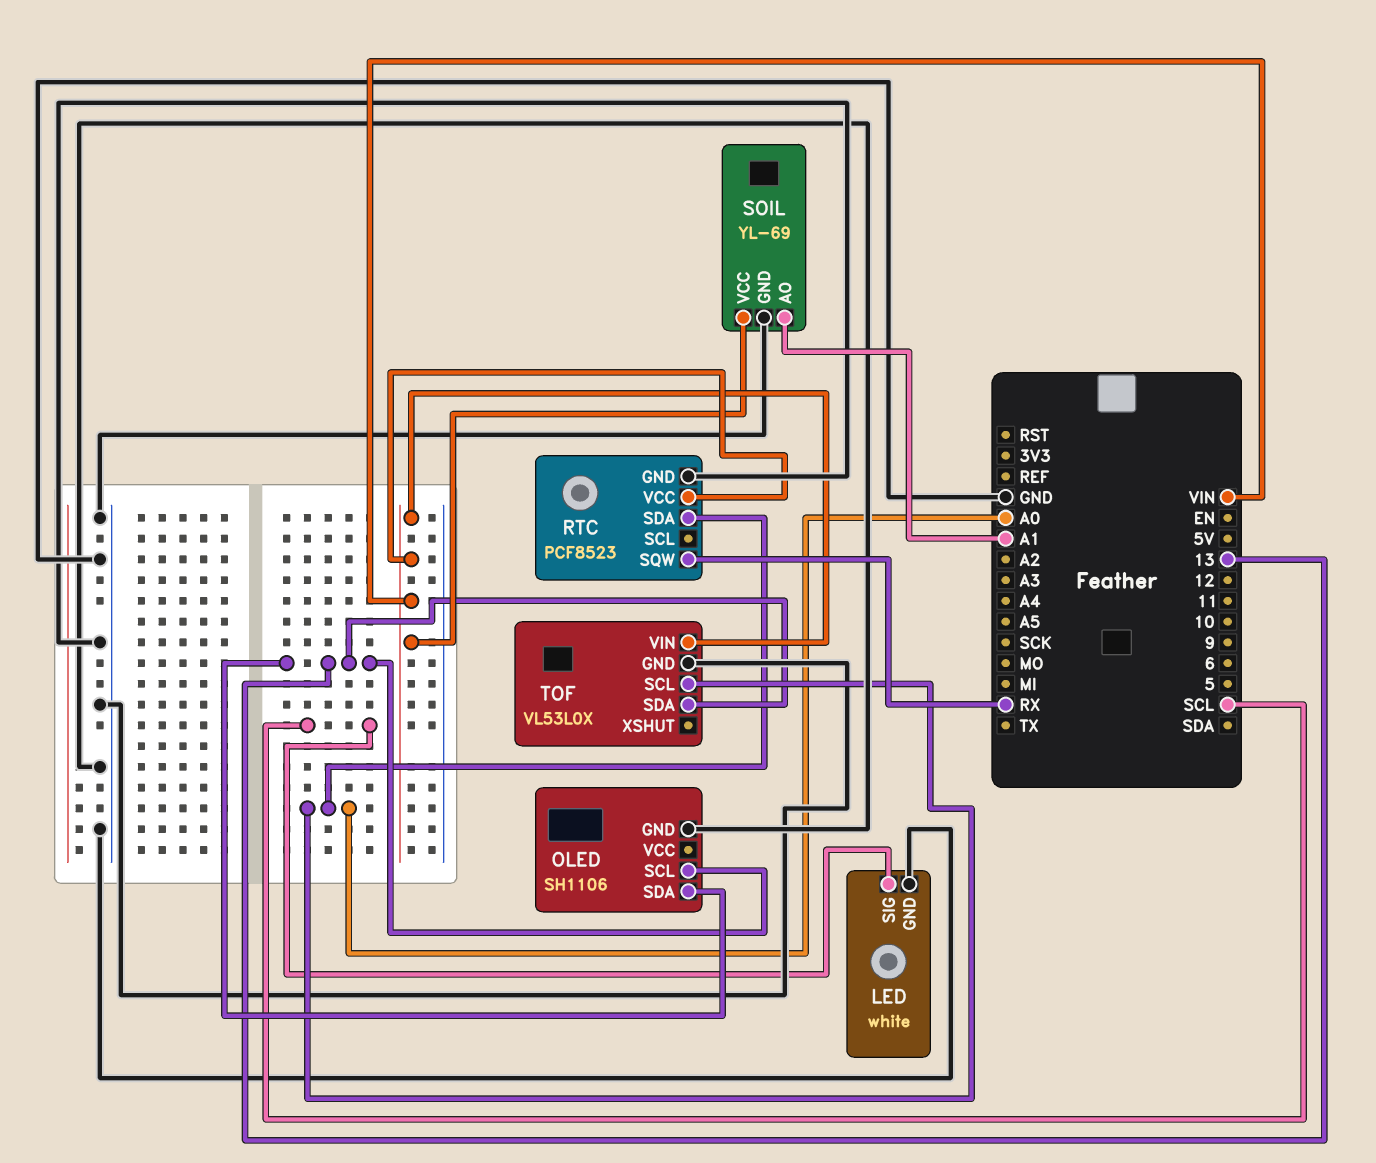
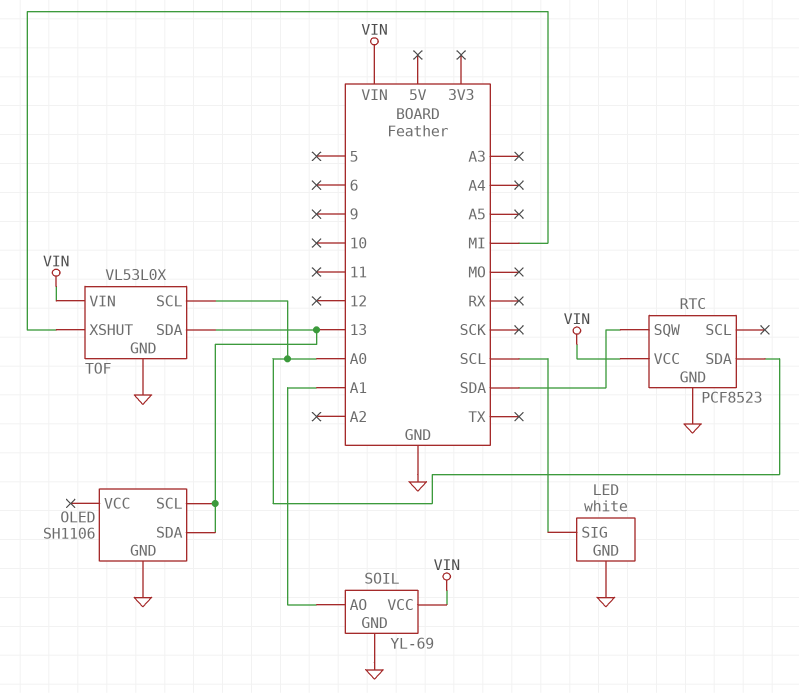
RTC pin SQW: RX -> SDA
TOF pin XSHUT: none -> MI

